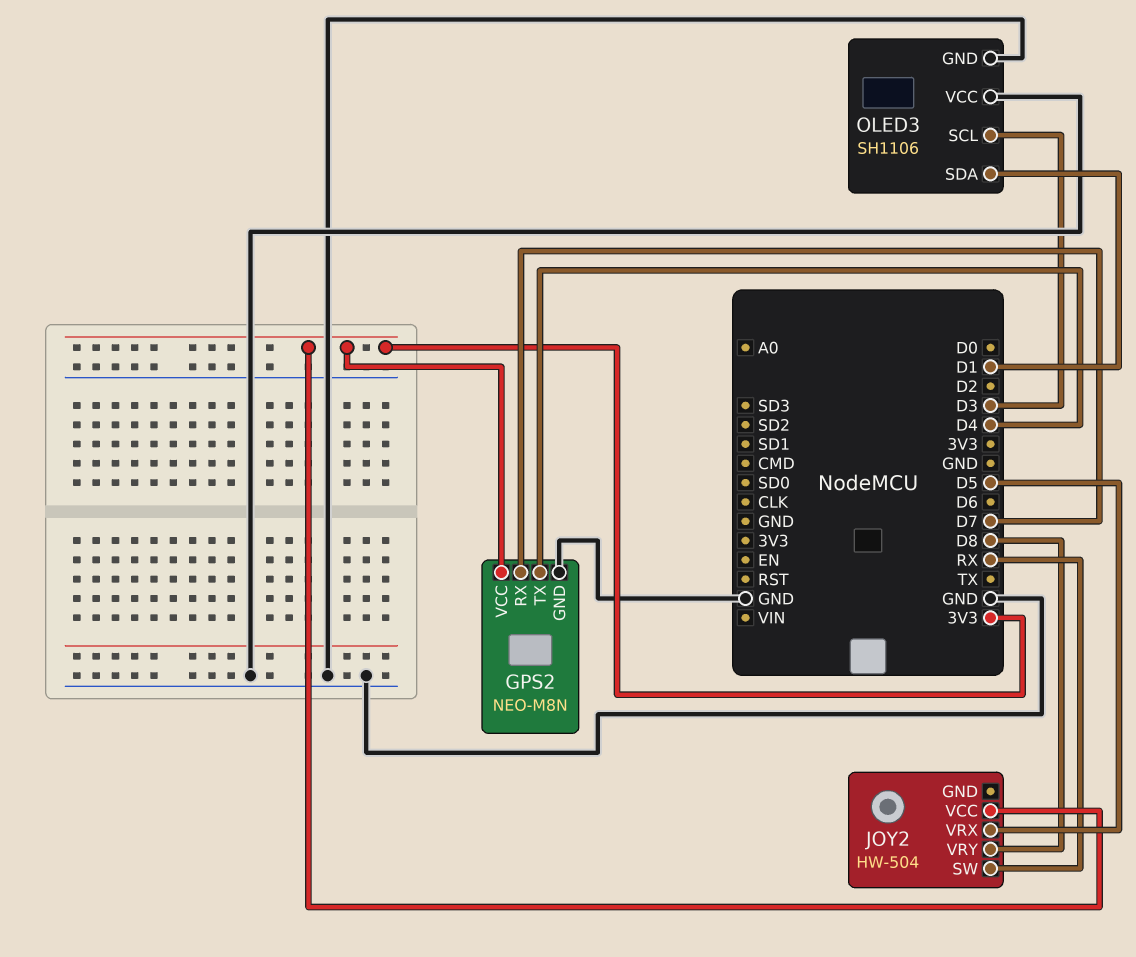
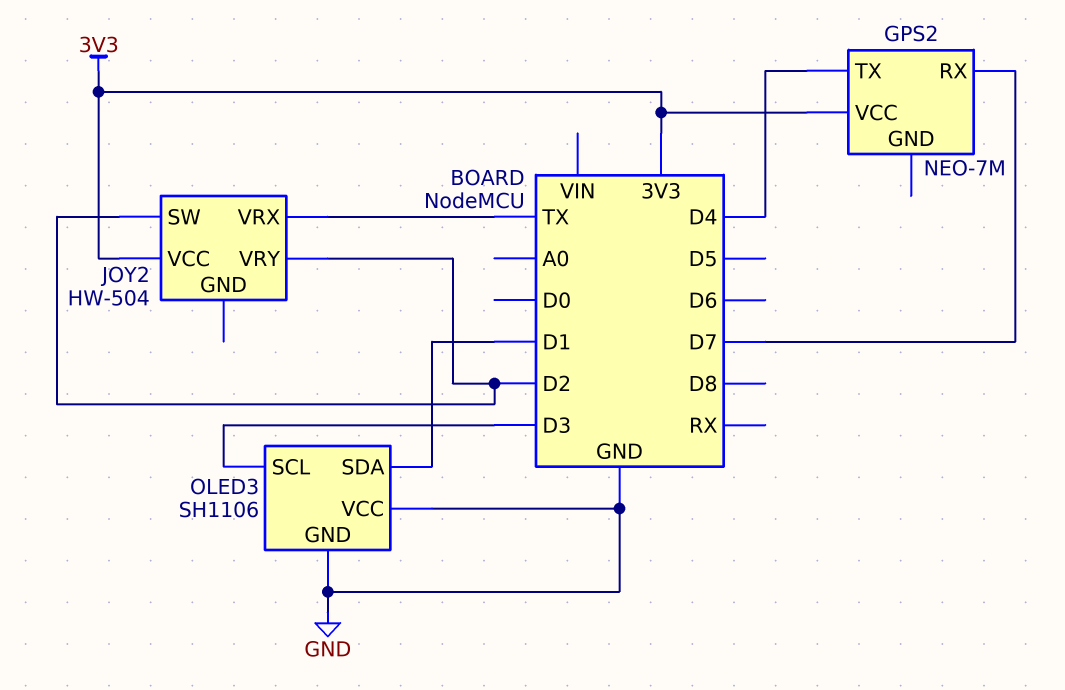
GPS2: NEO-M8N -> NEO-7M
GPS2 pin GND: GND -> none
JOY2 pin SW: RX -> D2
JOY2 pin VRX: D5 -> TX
JOY2 pin VRY: D8 -> D2

